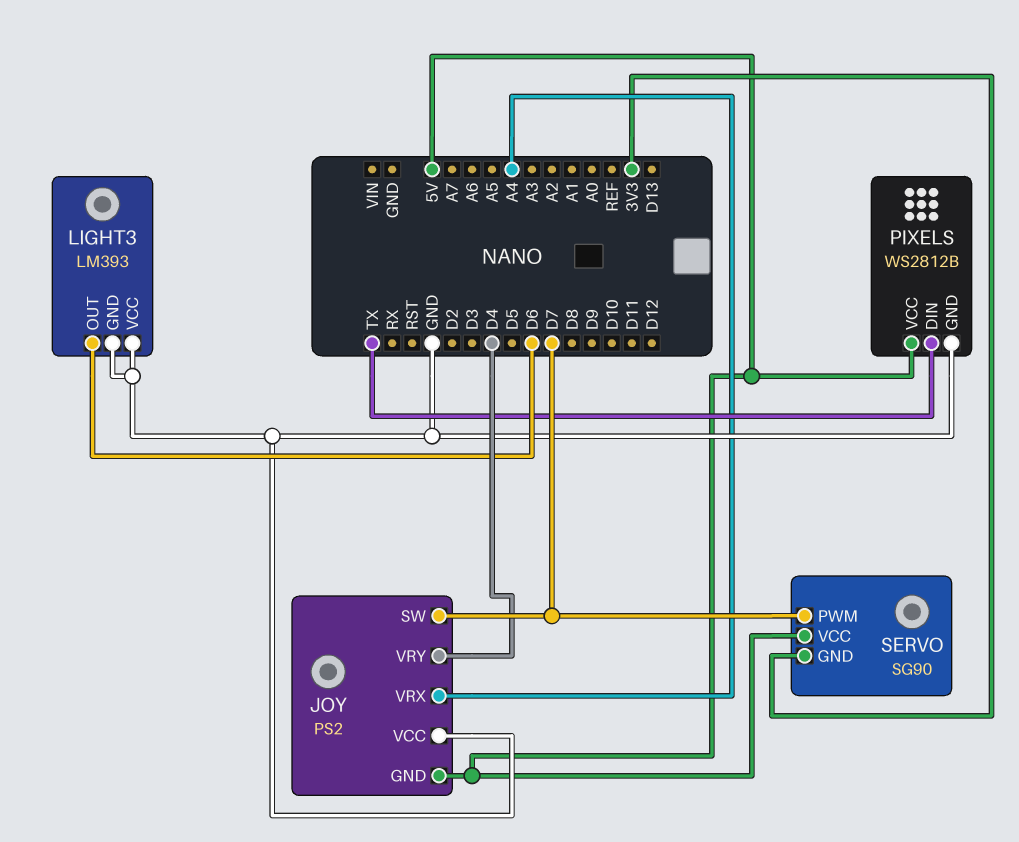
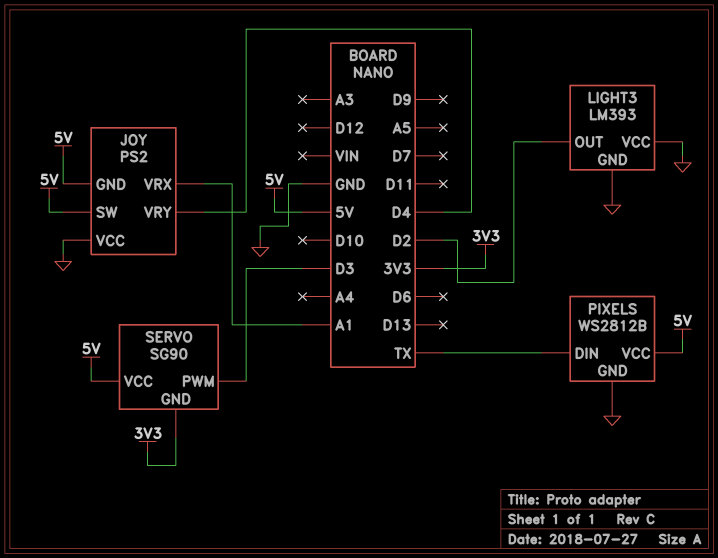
JOY pin SW: D7 -> 5V
JOY pin VRX: A4 -> A1
LIGHT3 pin OUT: D6 -> D2
SERVO pin PWM: D7 -> D3

